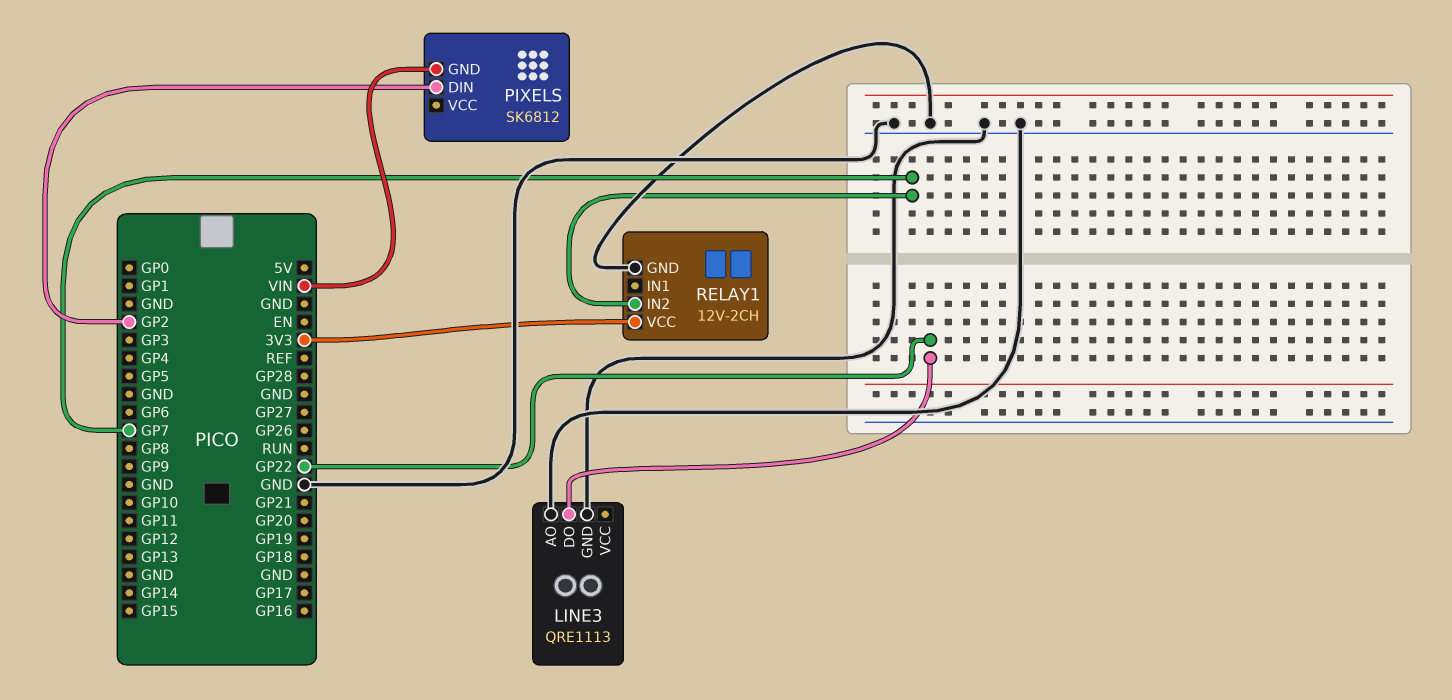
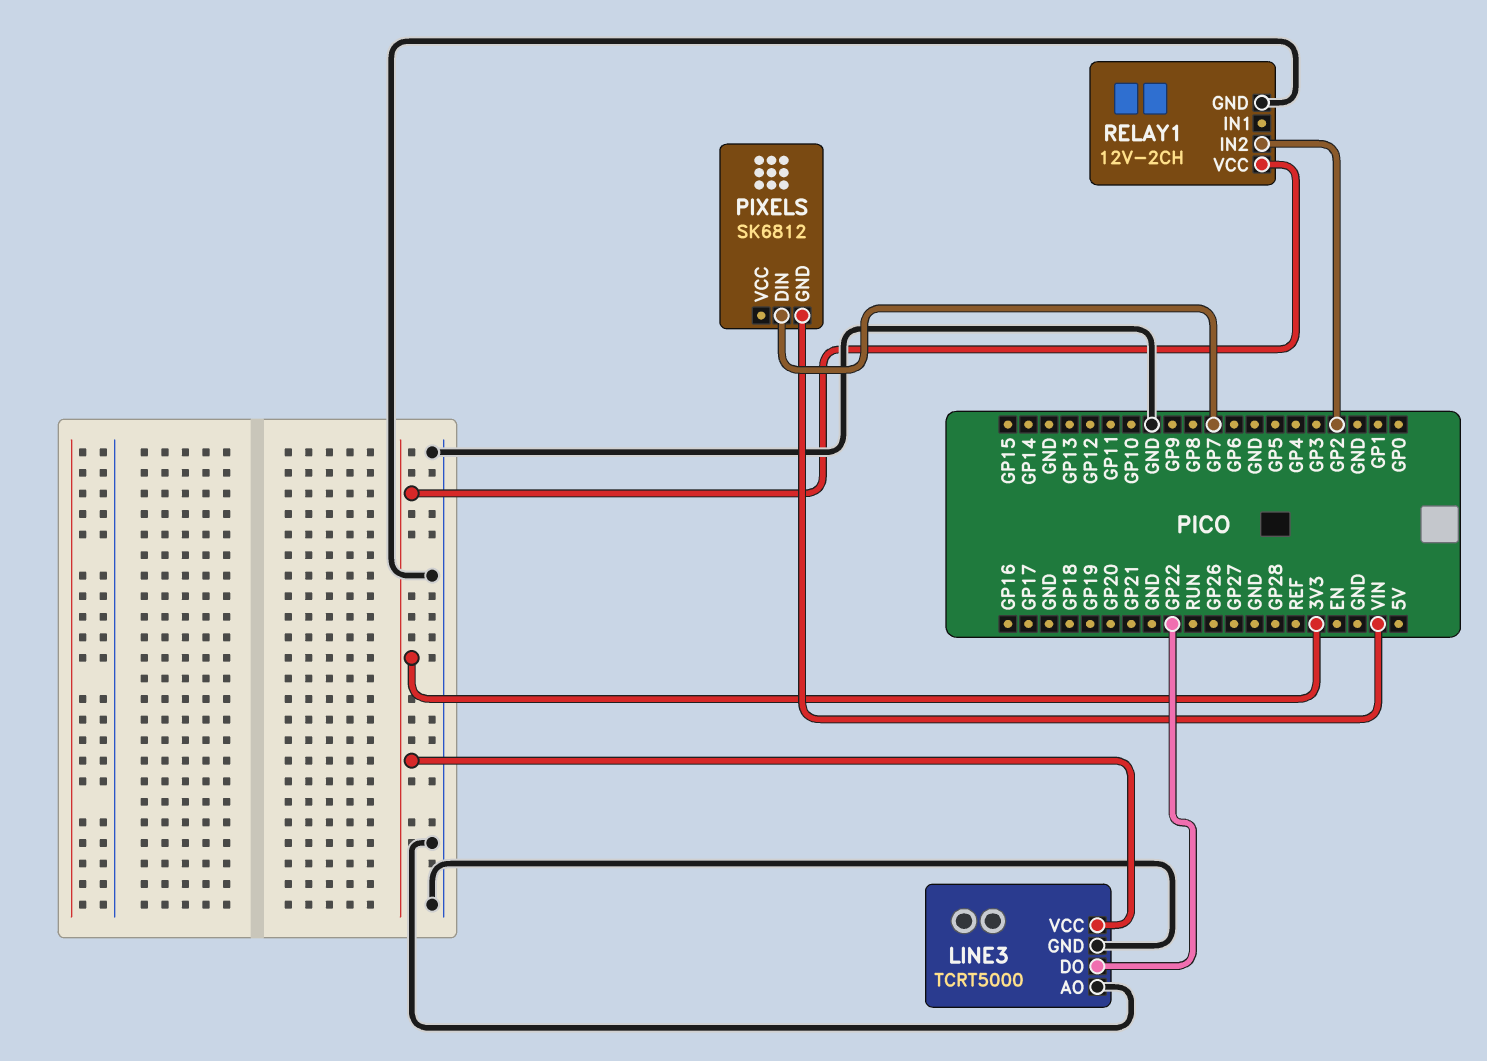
LINE3: QRE1113 -> TCRT5000
LINE3 pin VCC: none -> 3V3
PIXELS pin DIN: GP2 -> GP7
RELAY1 pin IN2: GP7 -> GP2

